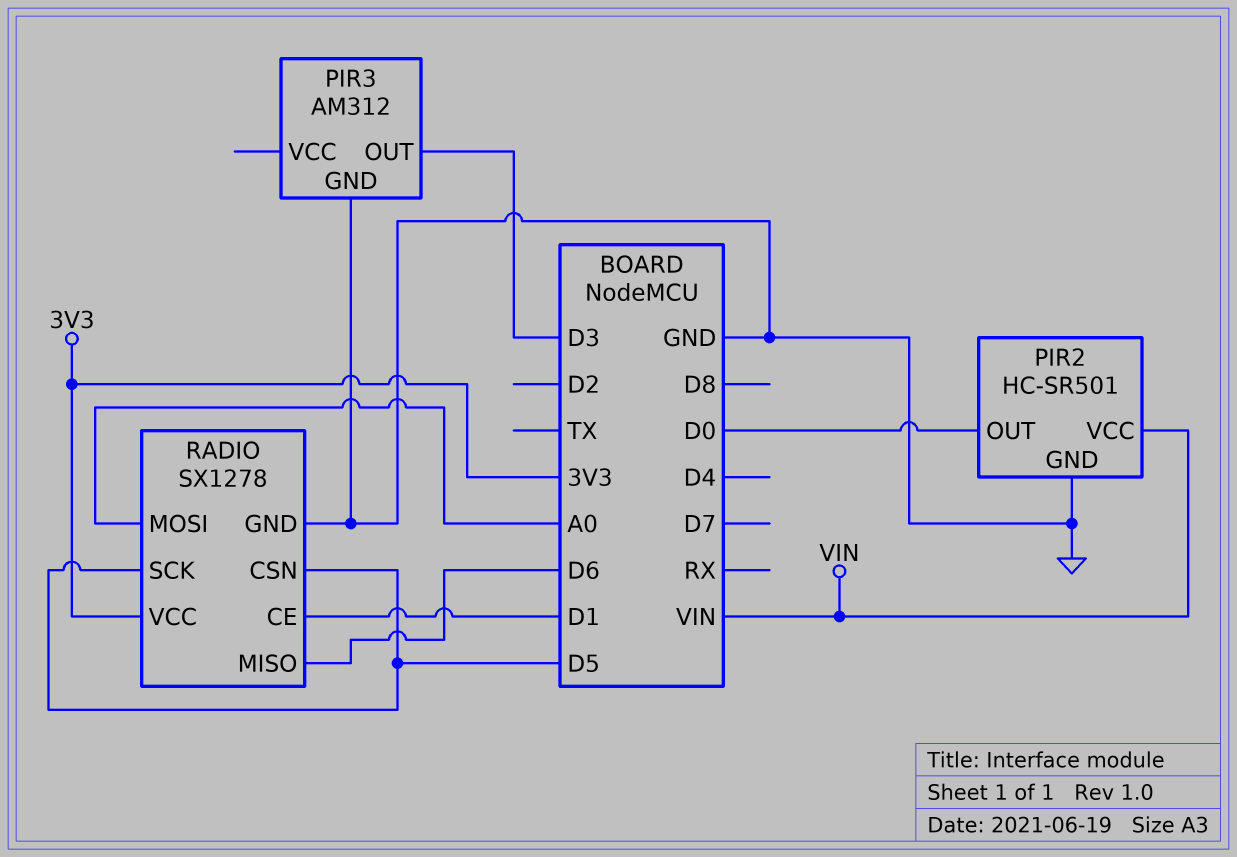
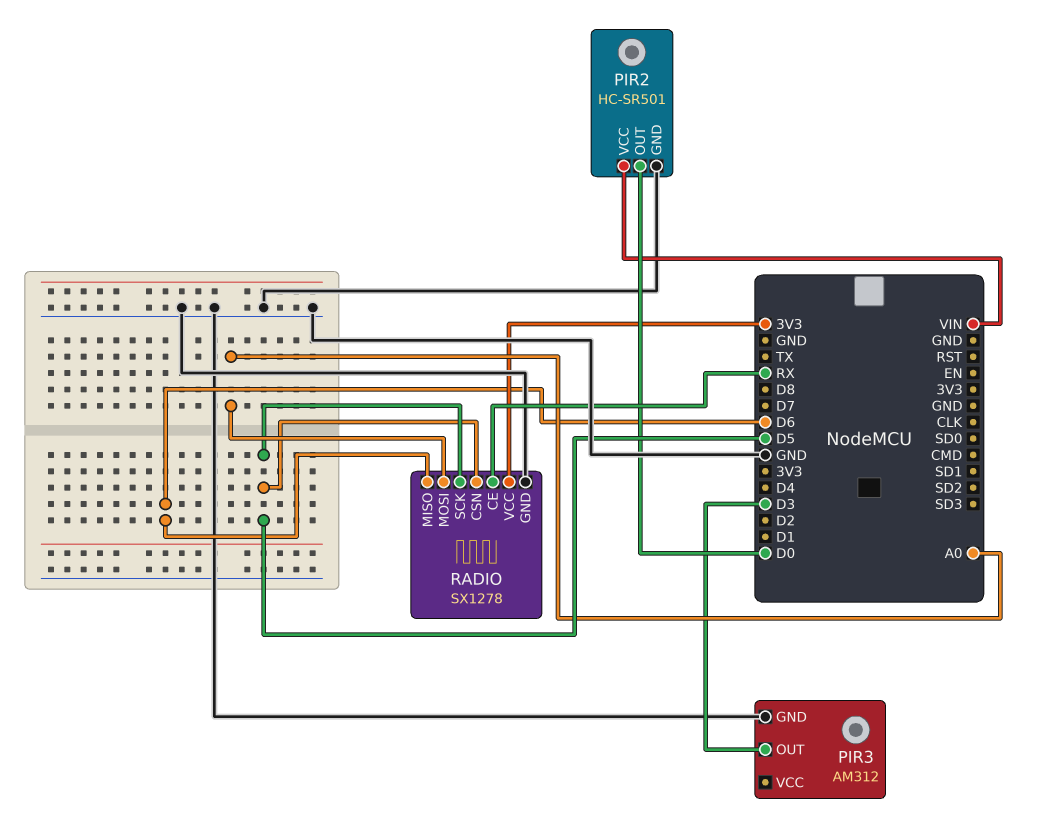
RADIO pin CE: D1 -> RX

